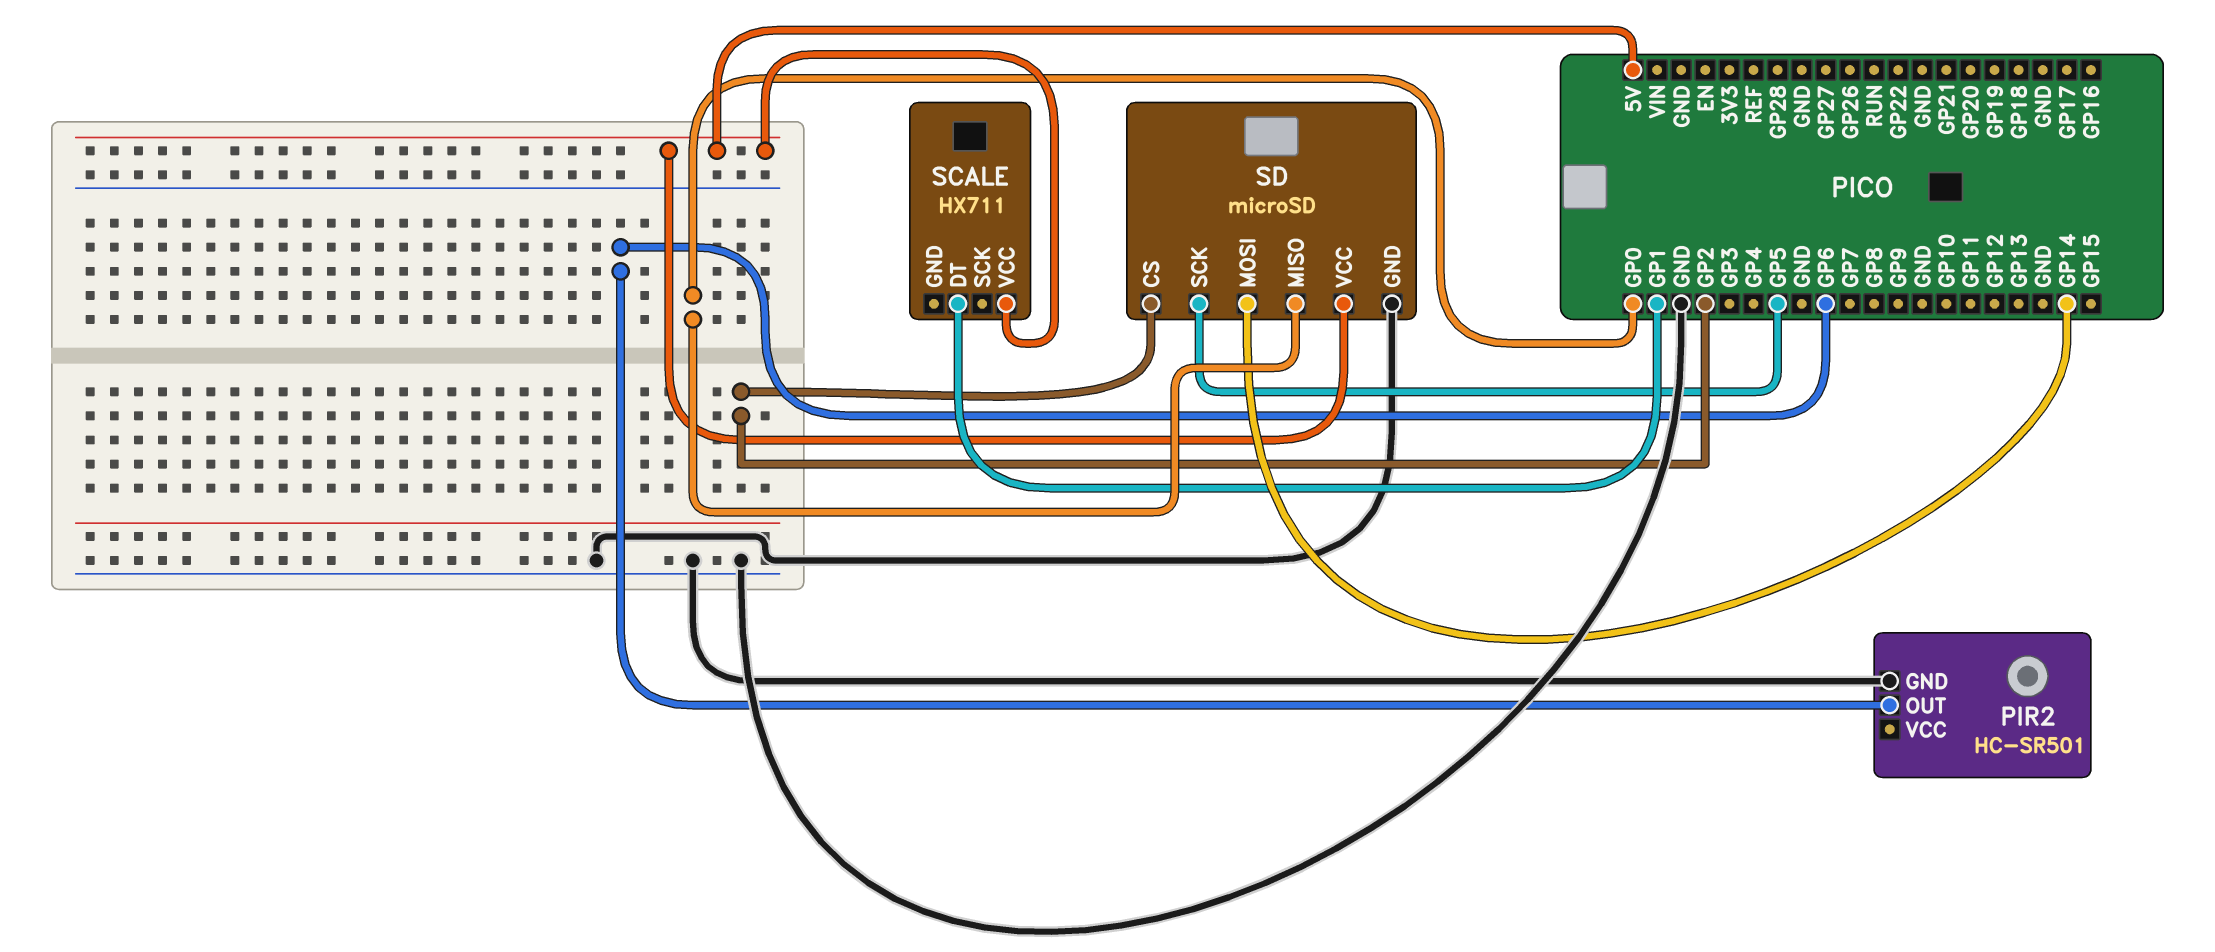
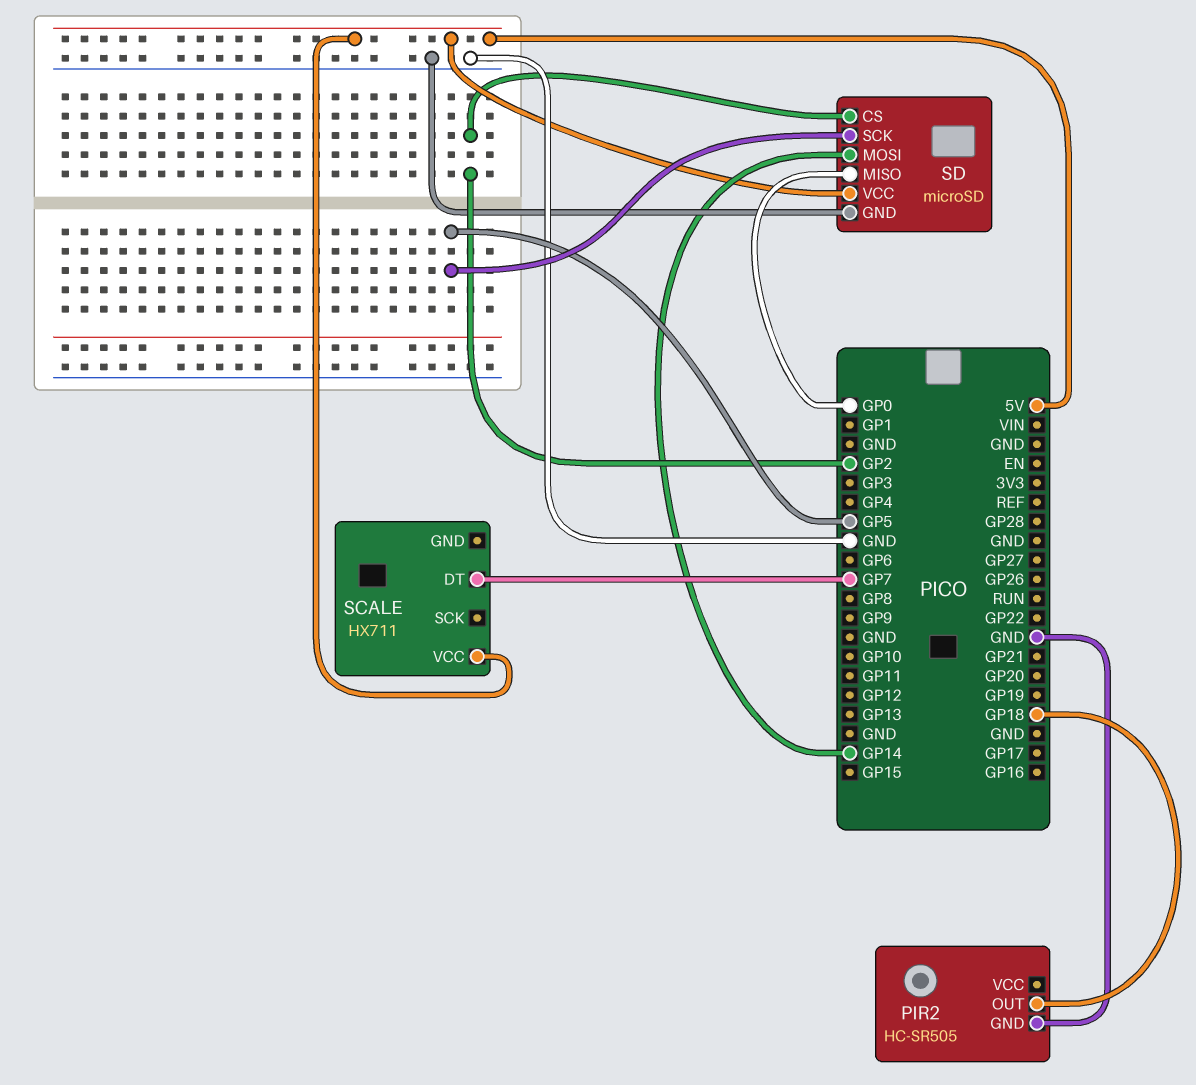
PIR2: HC-SR501 -> HC-SR505
PIR2 pin OUT: GP6 -> GP18
SCALE pin DT: GP1 -> GP7

